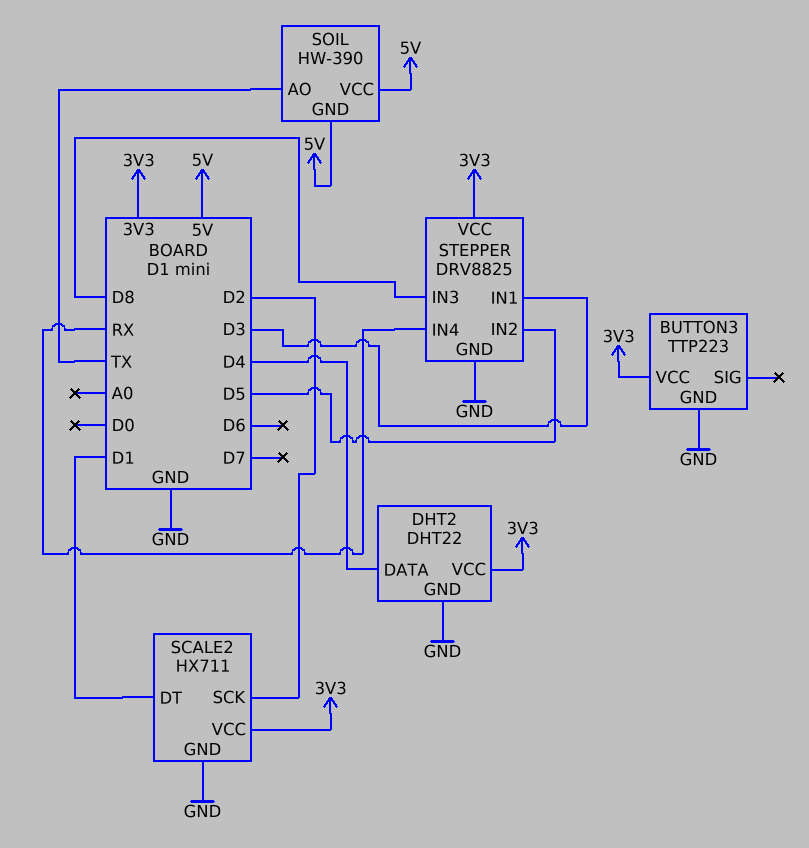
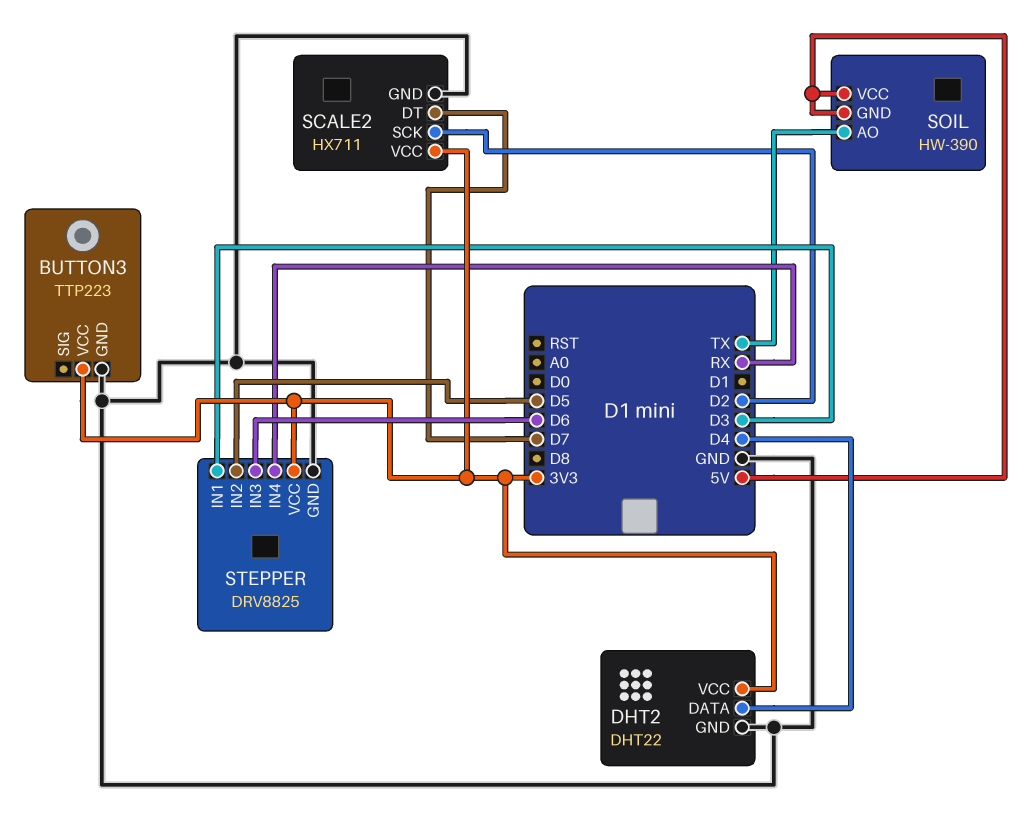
SCALE2 pin DT: D1 -> D7
STEPPER pin IN3: D8 -> D6

